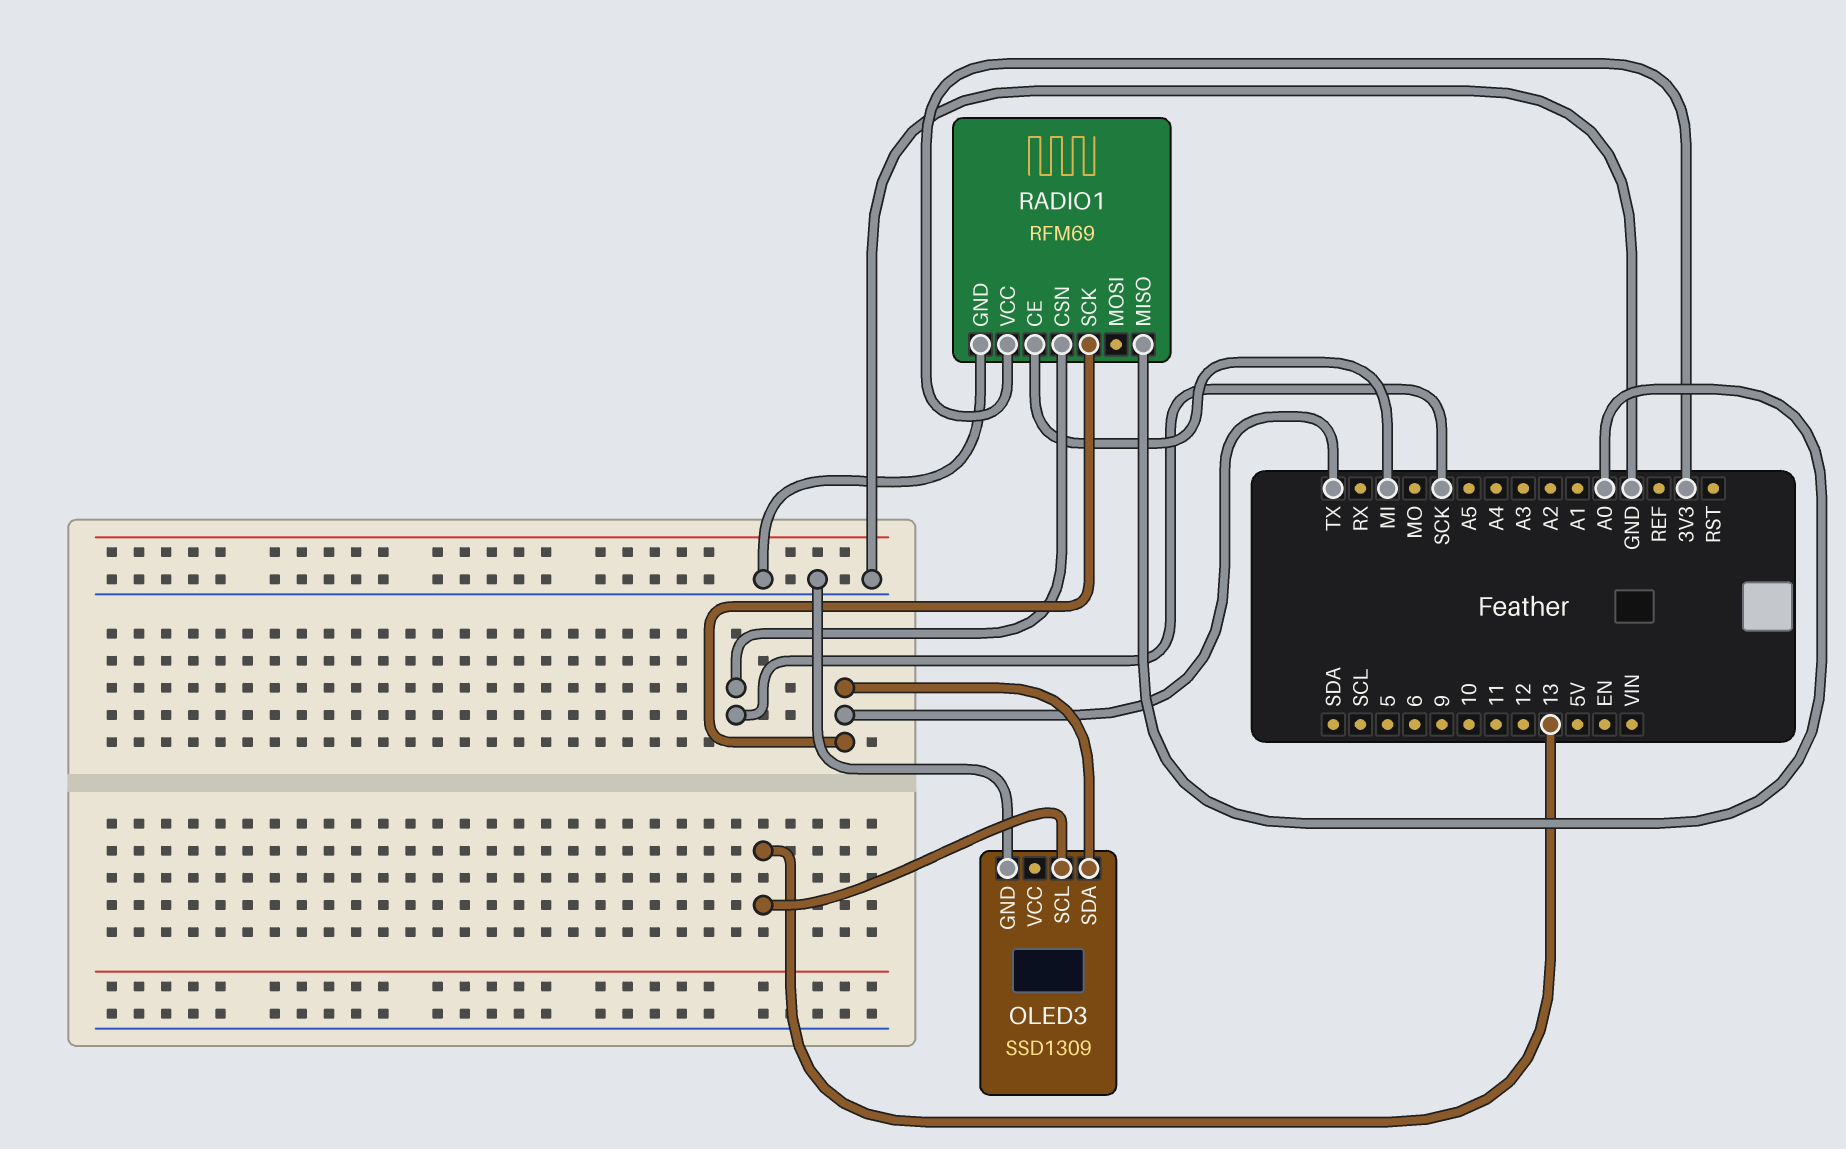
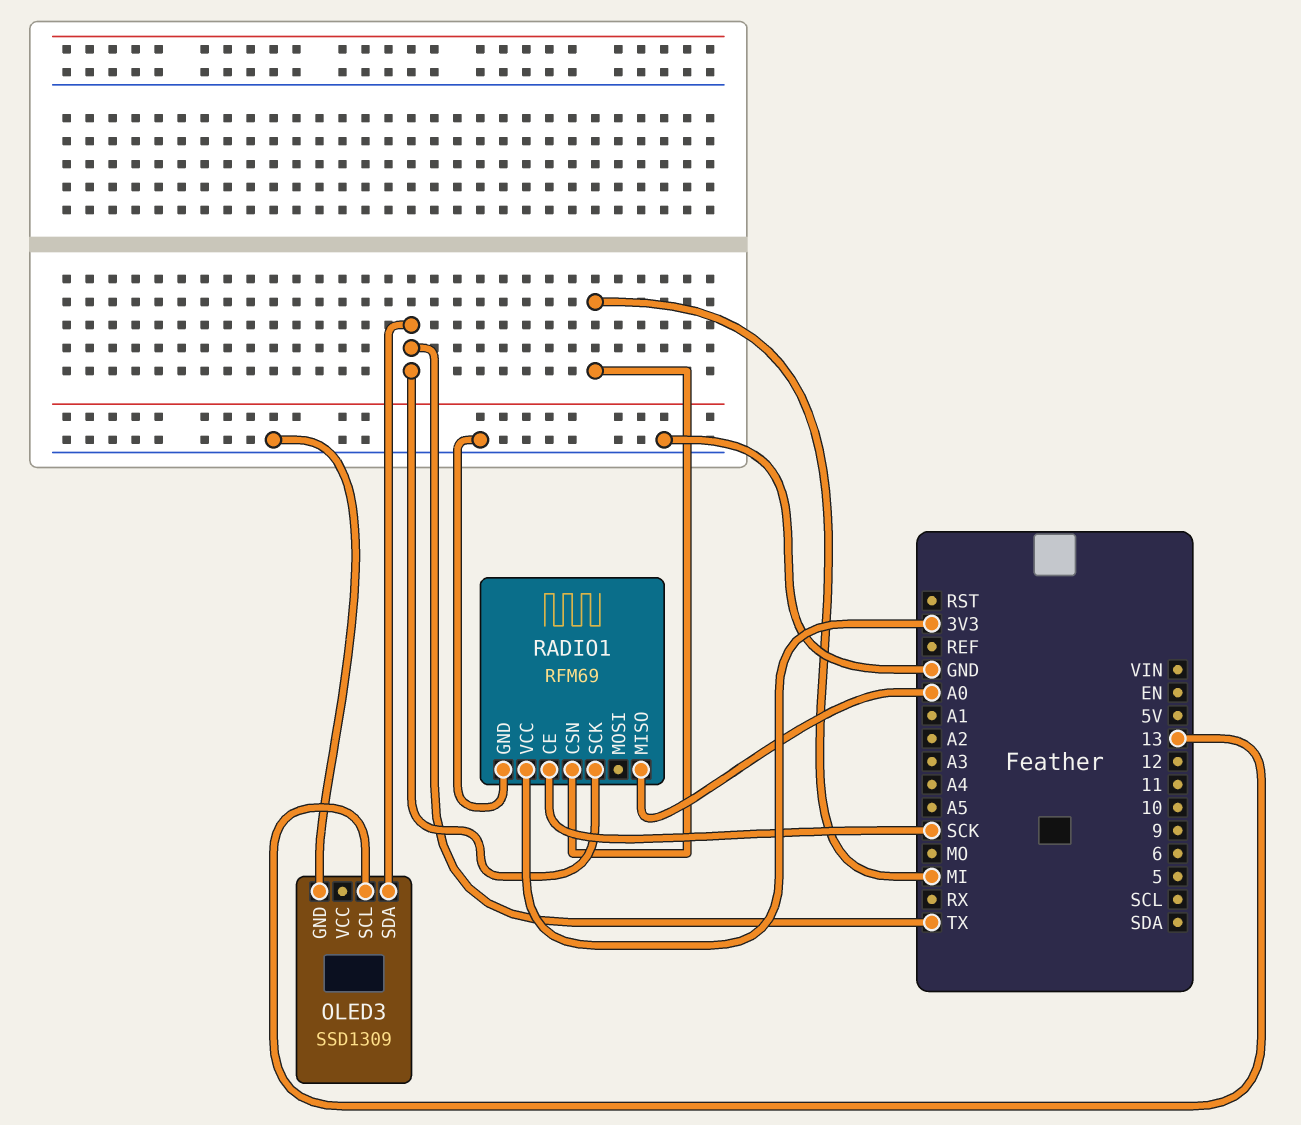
RADIO1 pin CE: MI -> SCK
RADIO1 pin CSN: SCK -> MI

